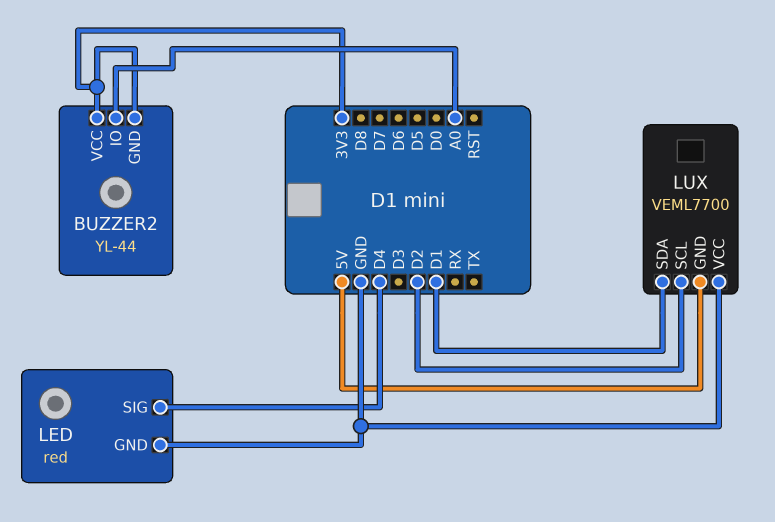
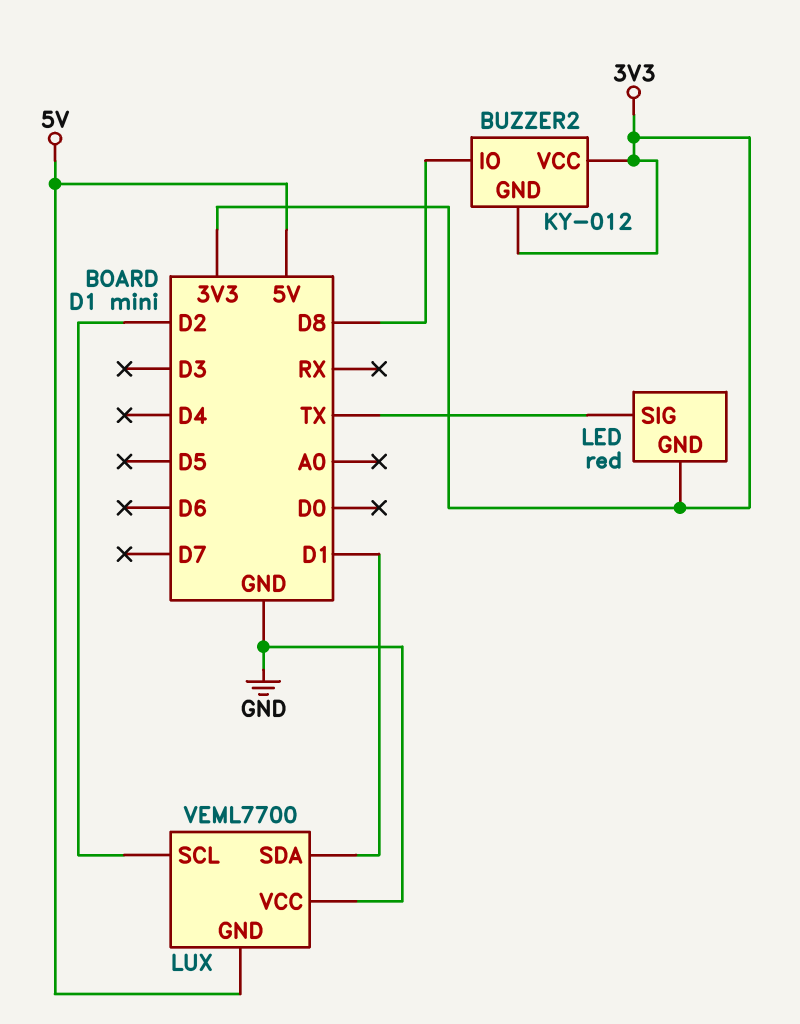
BUZZER2: YL-44 -> KY-012
BUZZER2 pin IO: A0 -> D8
LED pin GND: GND -> 3V3
LED pin SIG: D4 -> TX

